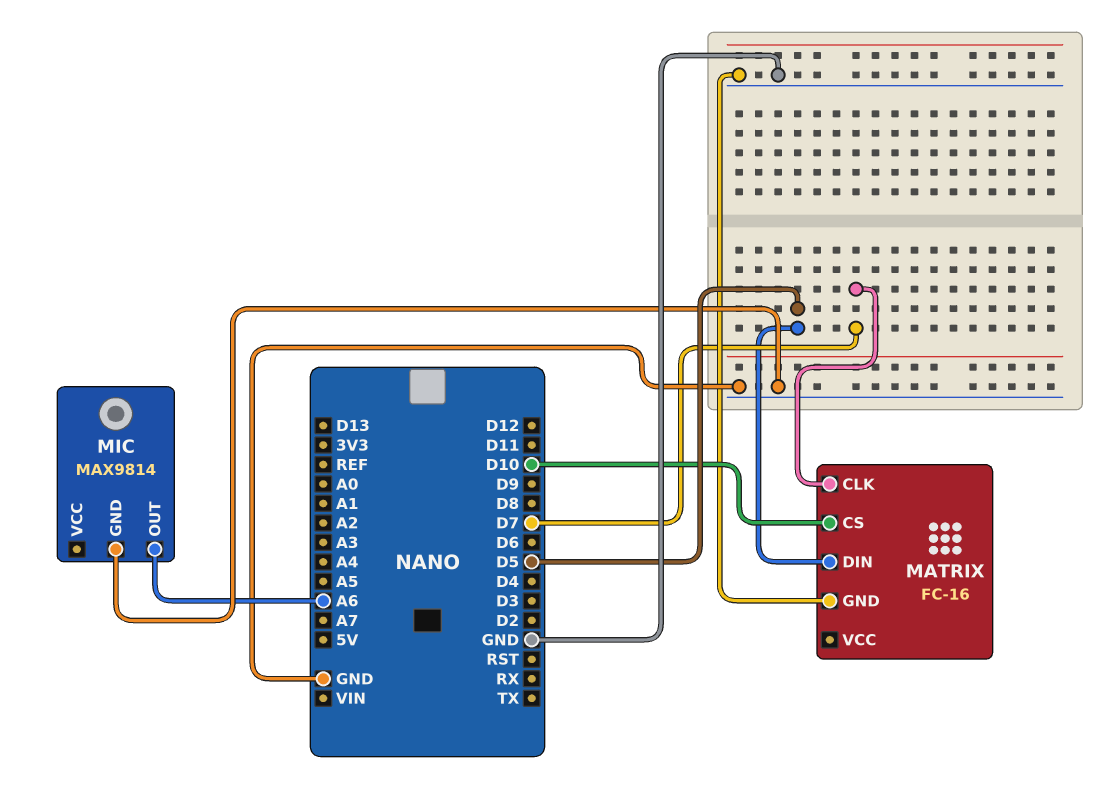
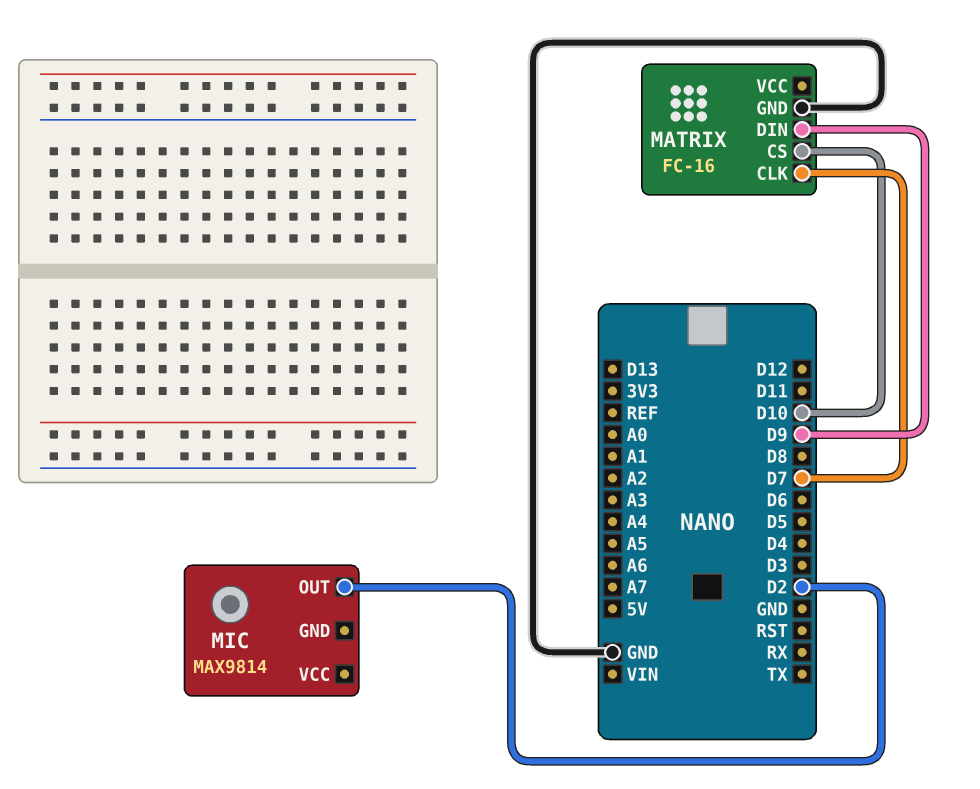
MATRIX pin DIN: D5 -> D9
MIC pin GND: GND -> none
MIC pin OUT: A6 -> D2

